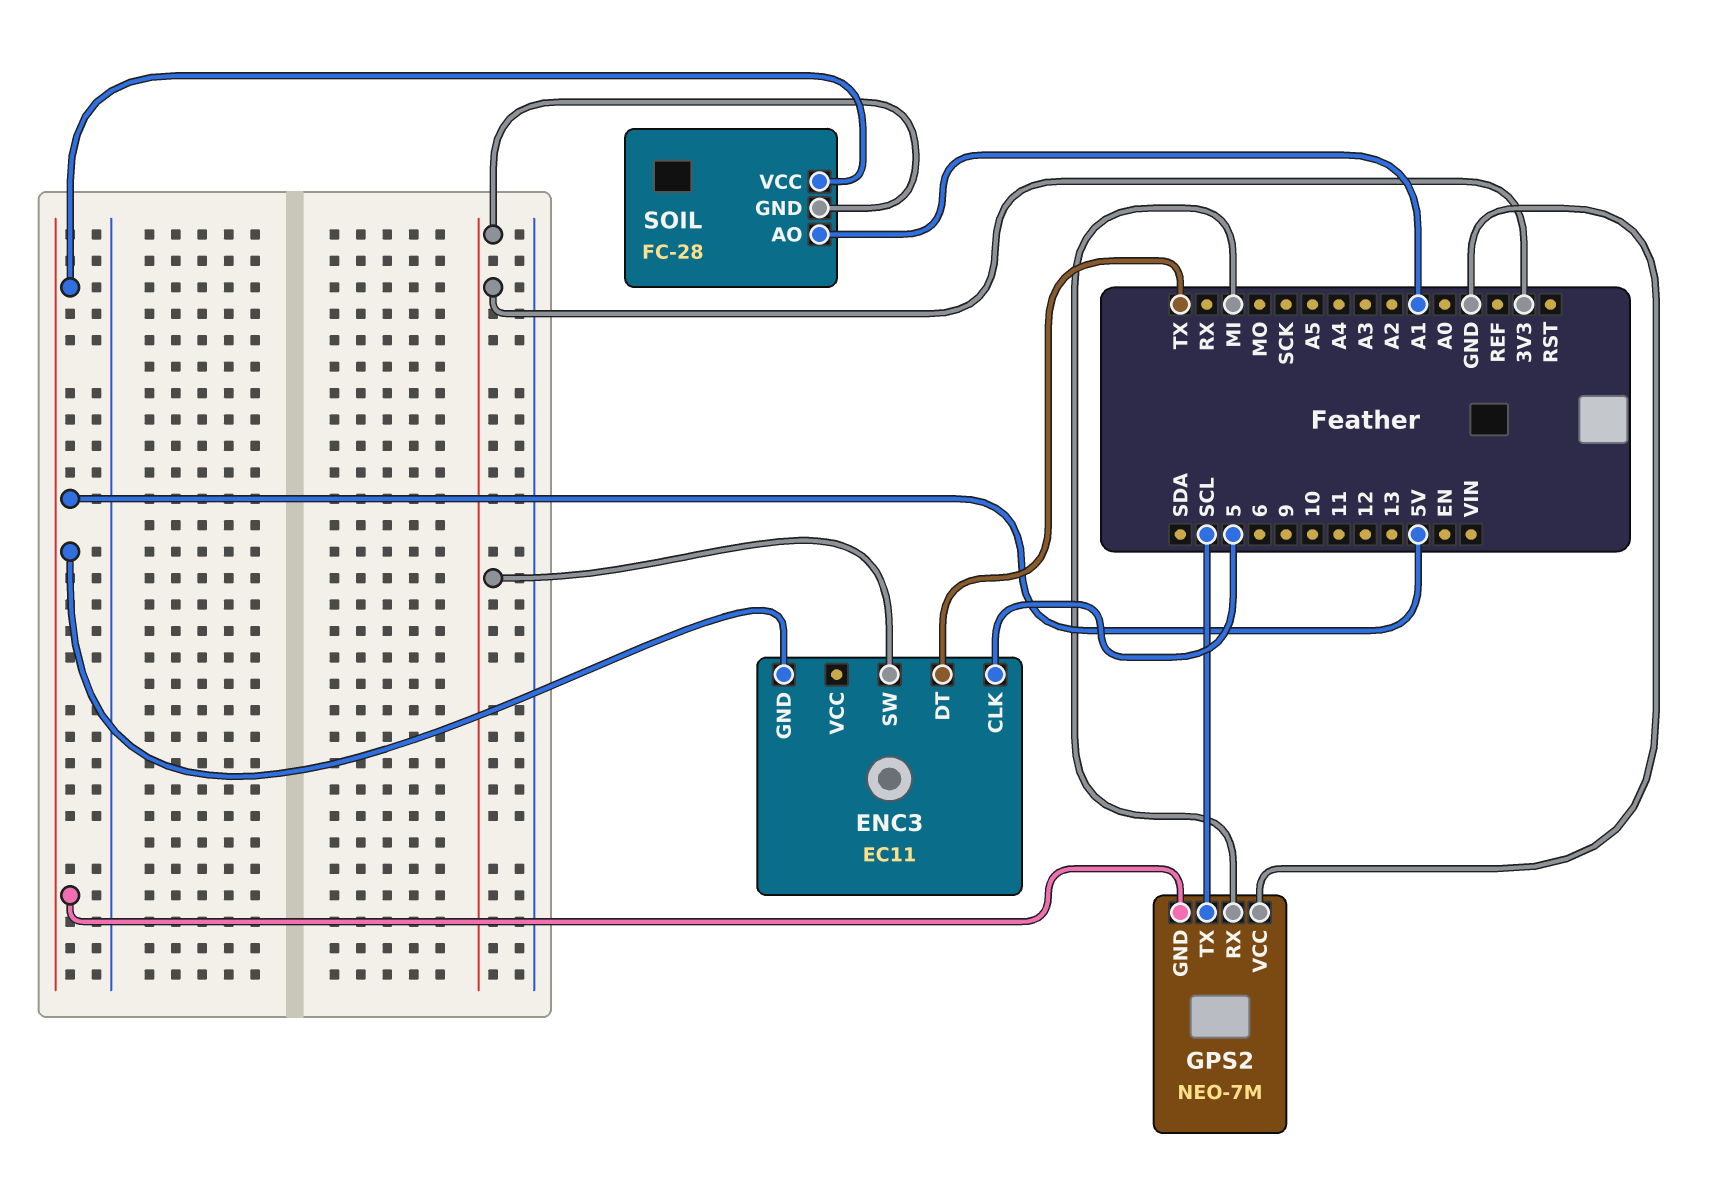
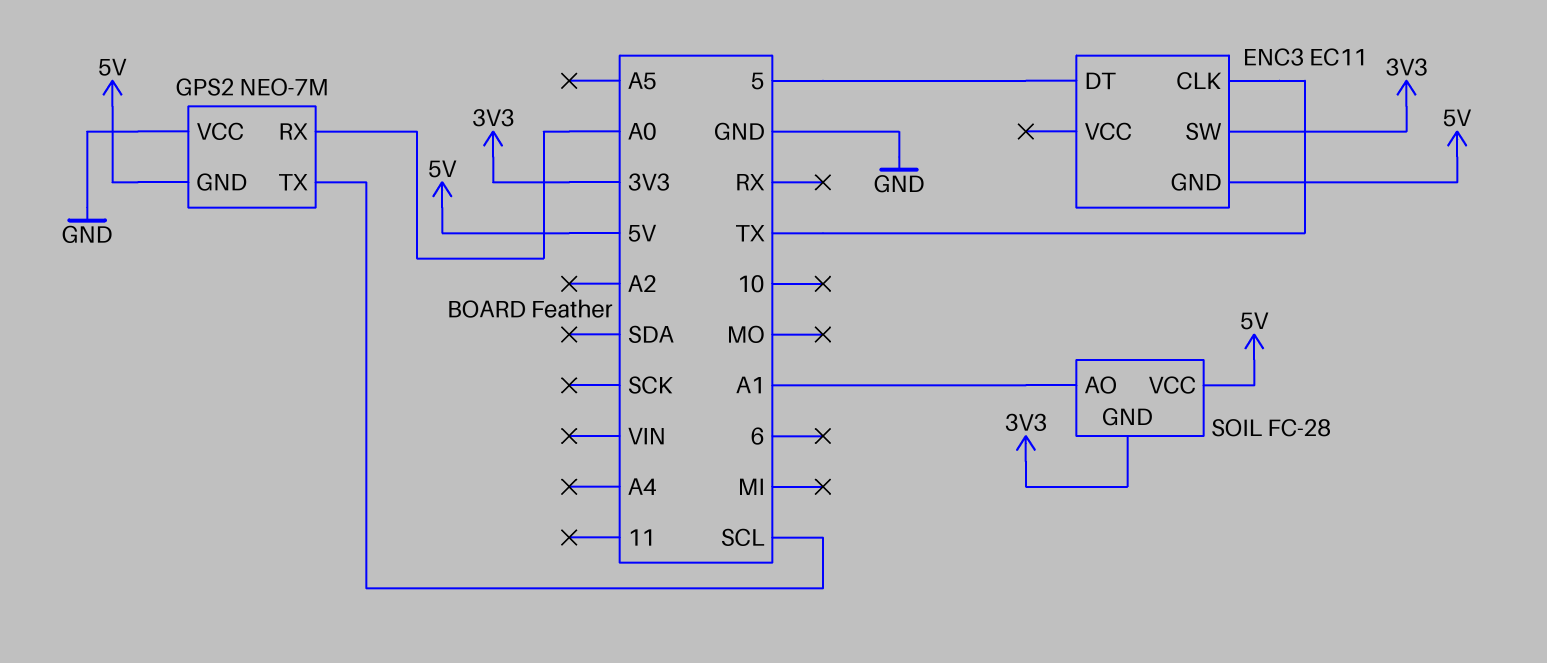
ENC3 pin CLK: 5 -> TX
ENC3 pin DT: TX -> 5
GPS2 pin RX: MI -> A0

